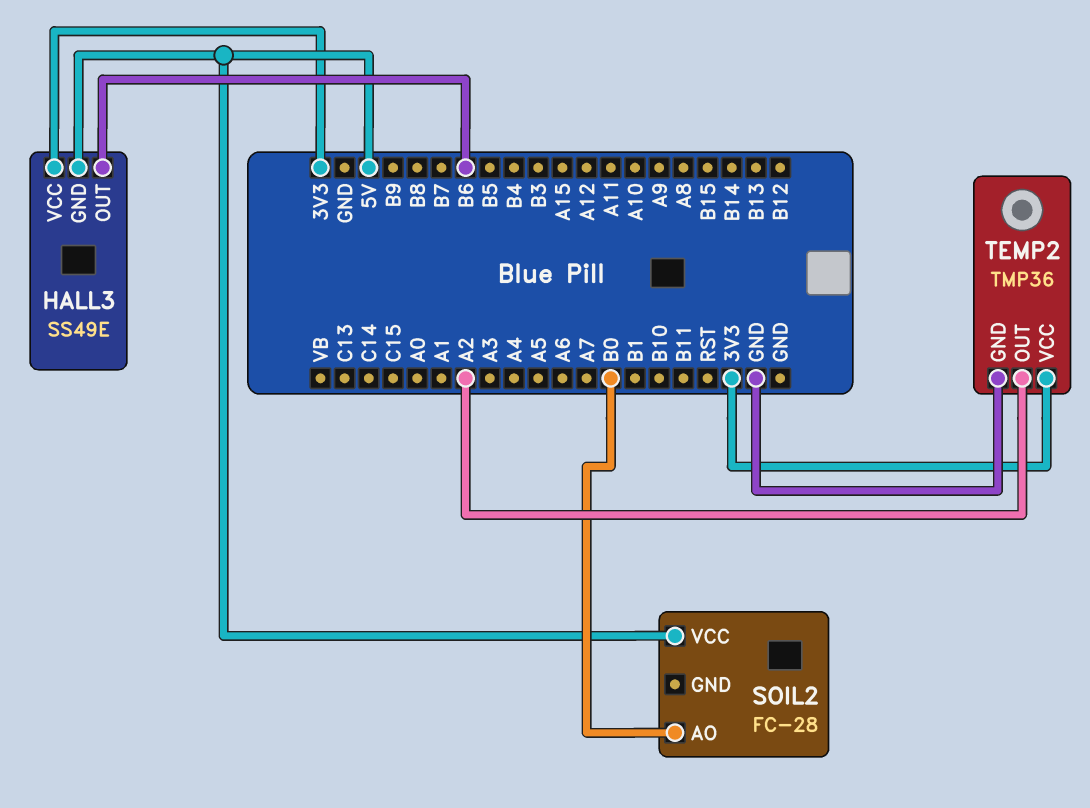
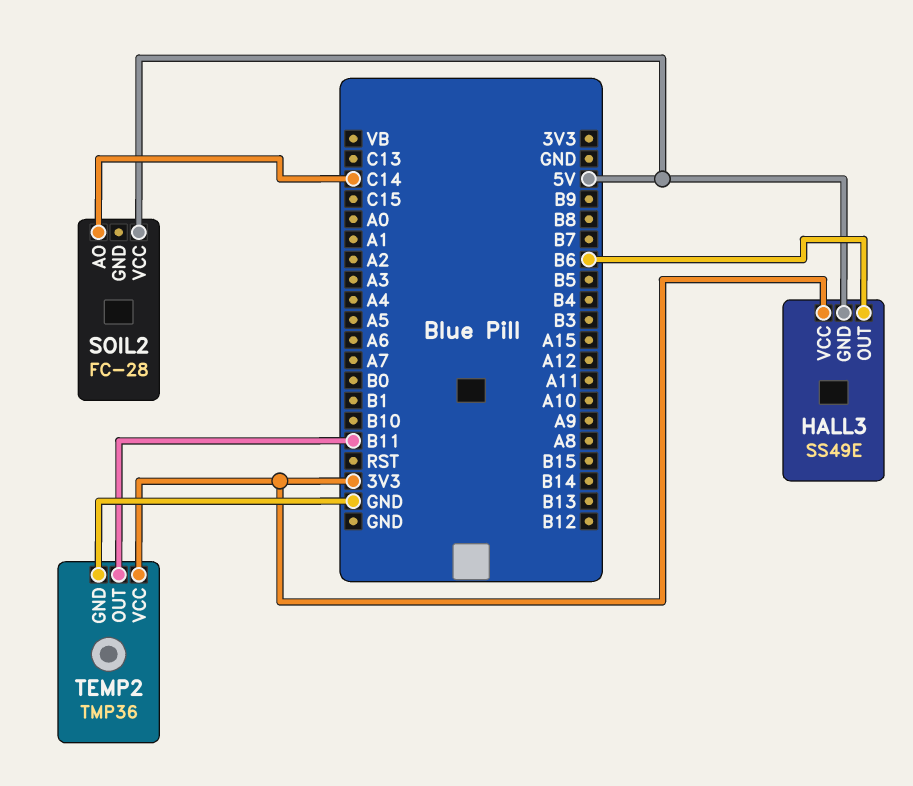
SOIL2 pin AO: B0 -> C14
TEMP2 pin OUT: A2 -> B11

